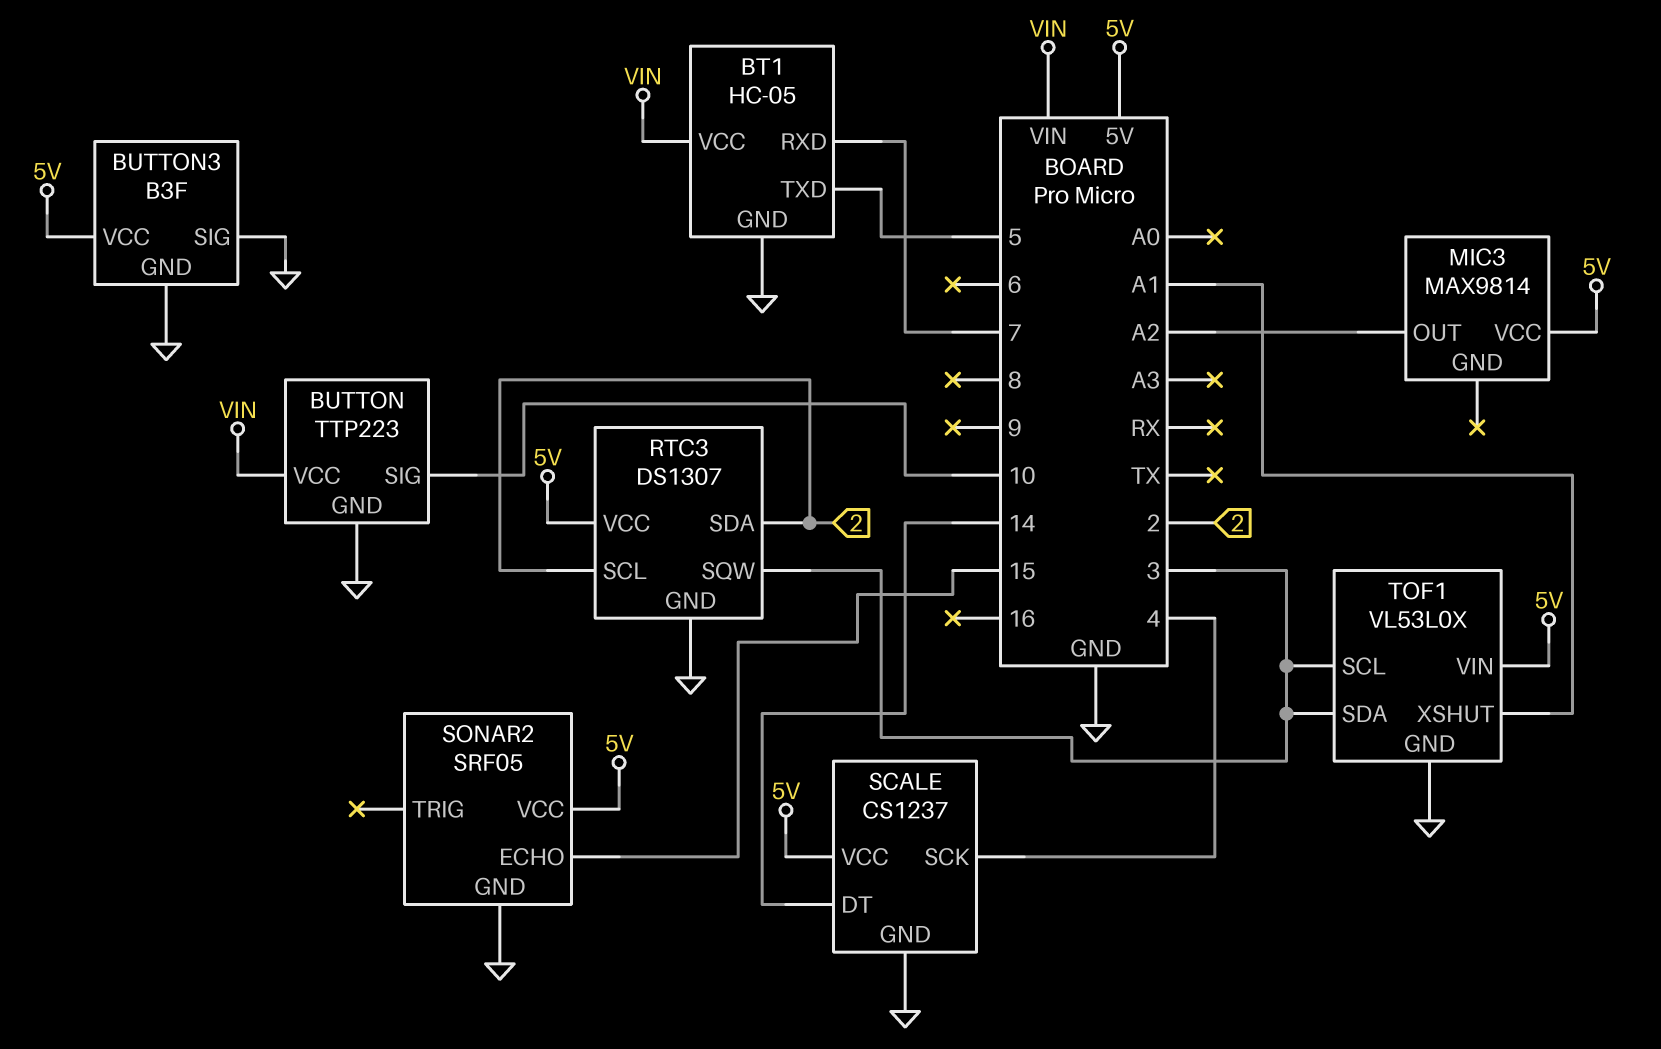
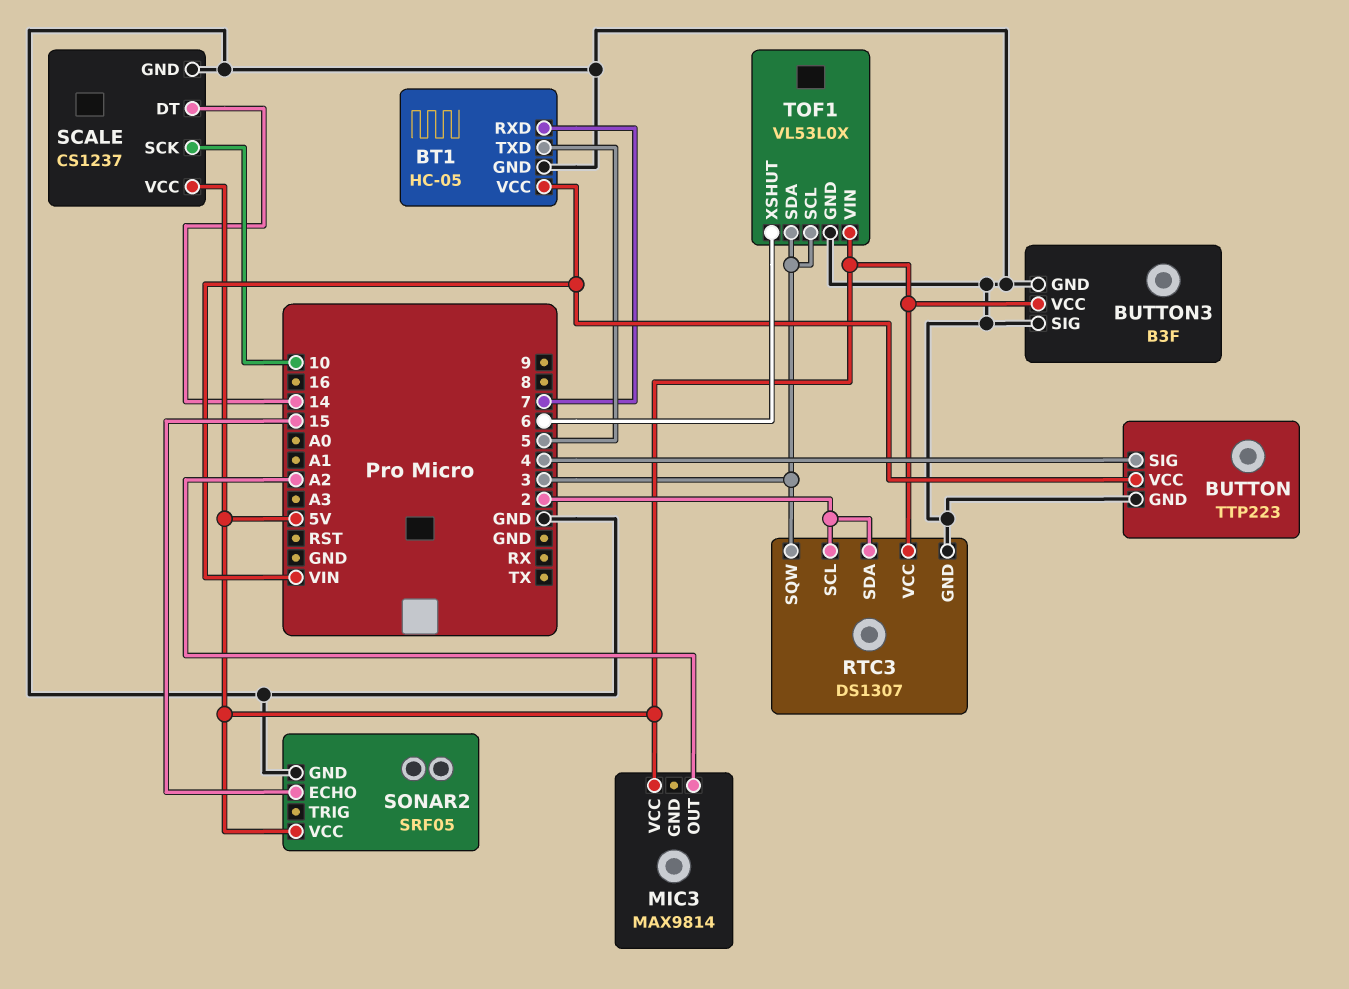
BUTTON pin SIG: 10 -> 4
SCALE pin SCK: 4 -> 10
TOF1 pin XSHUT: A1 -> 6

